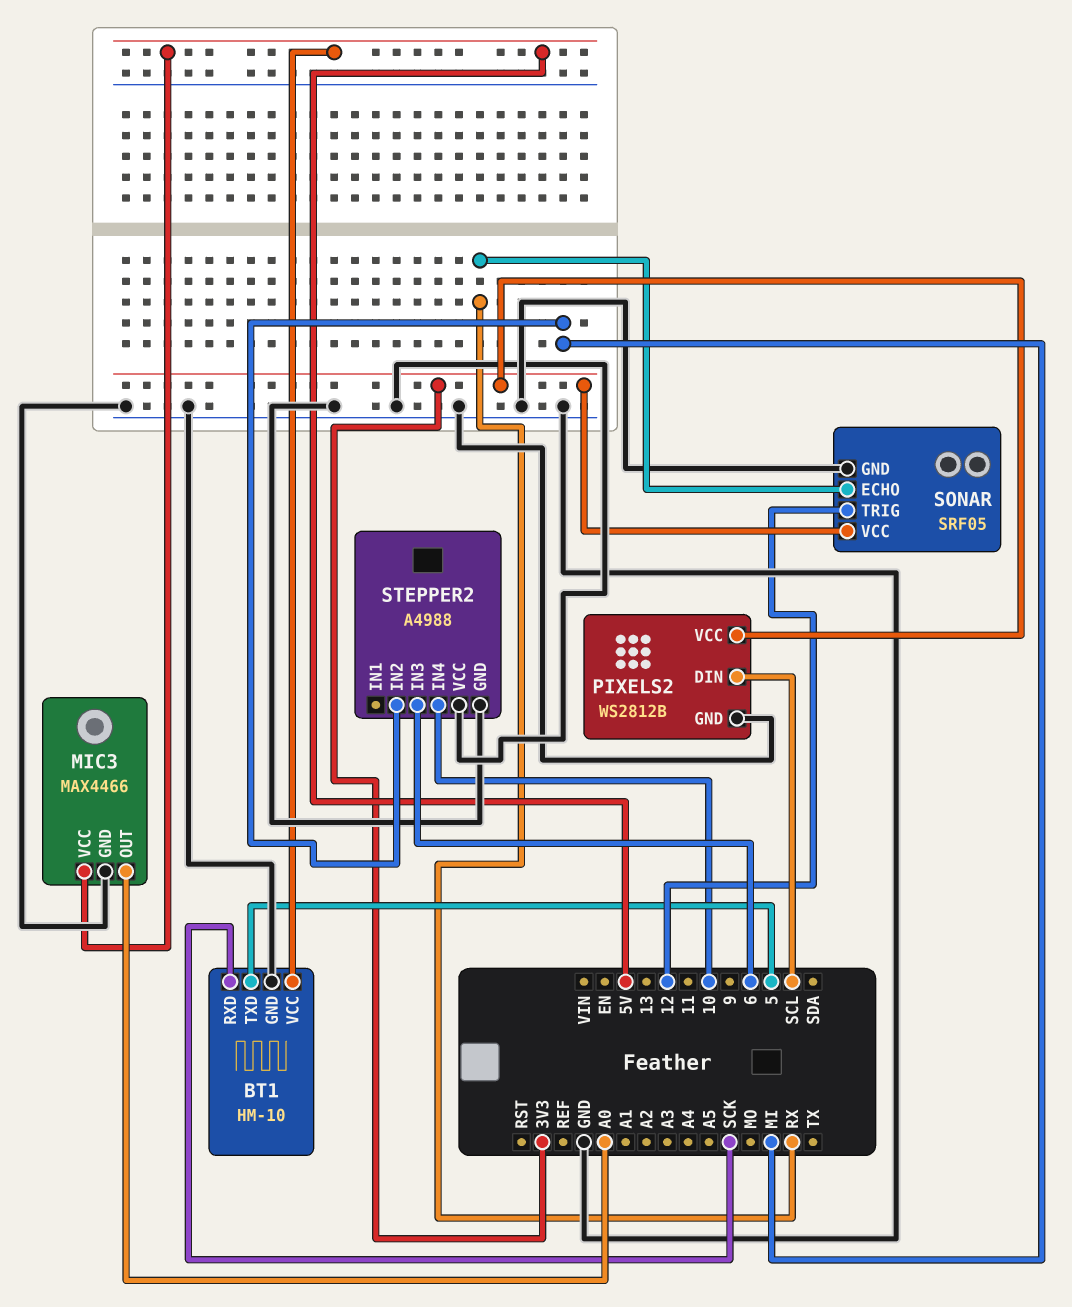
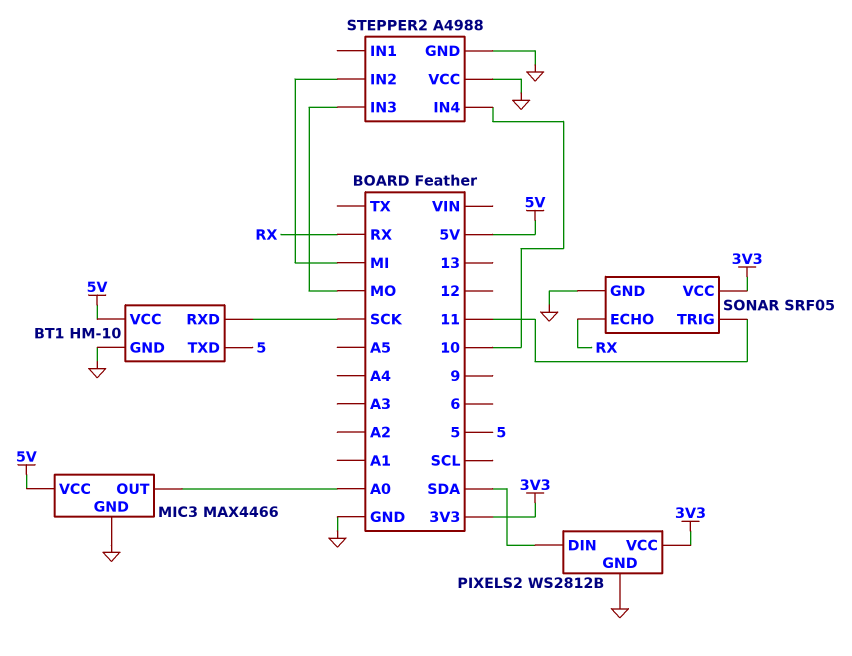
PIXELS2 pin DIN: SCL -> SDA
SONAR pin TRIG: 12 -> 11
STEPPER2 pin IN3: 6 -> MO

